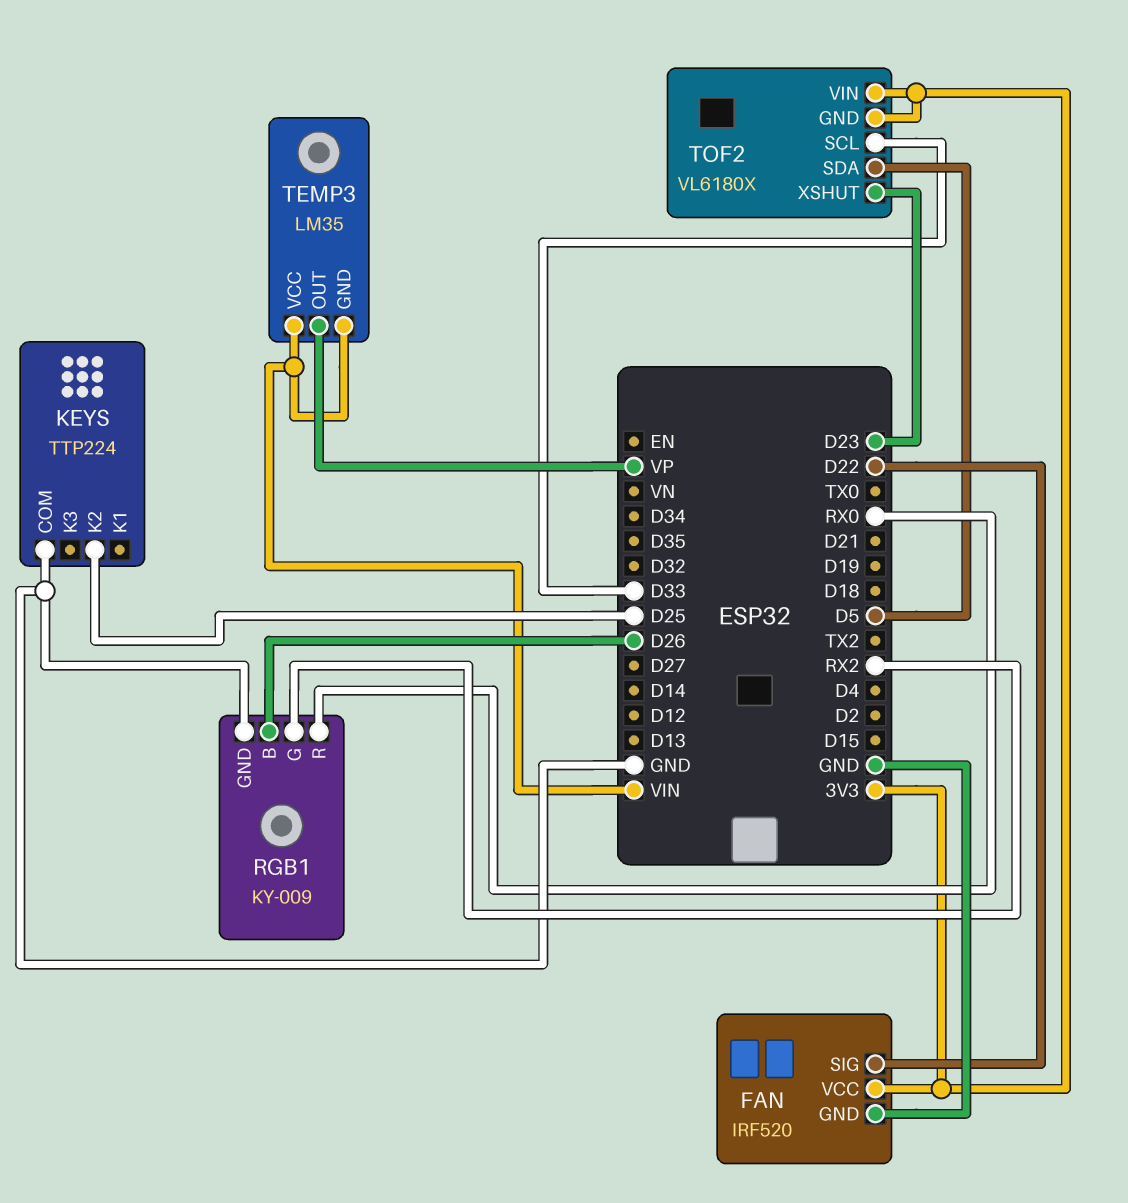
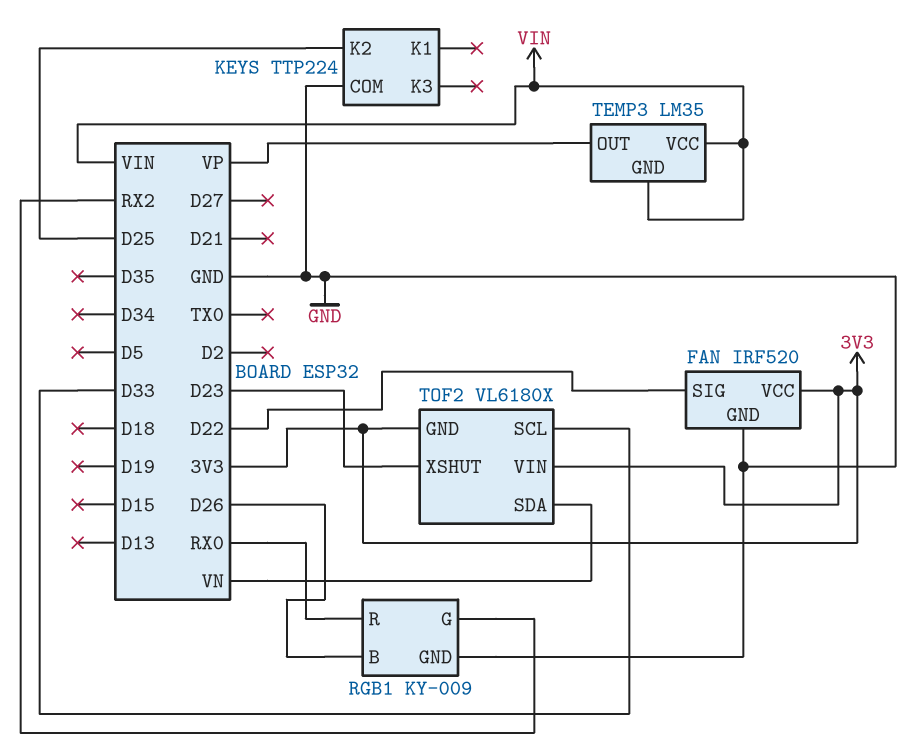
TOF2 pin SDA: D5 -> VN

